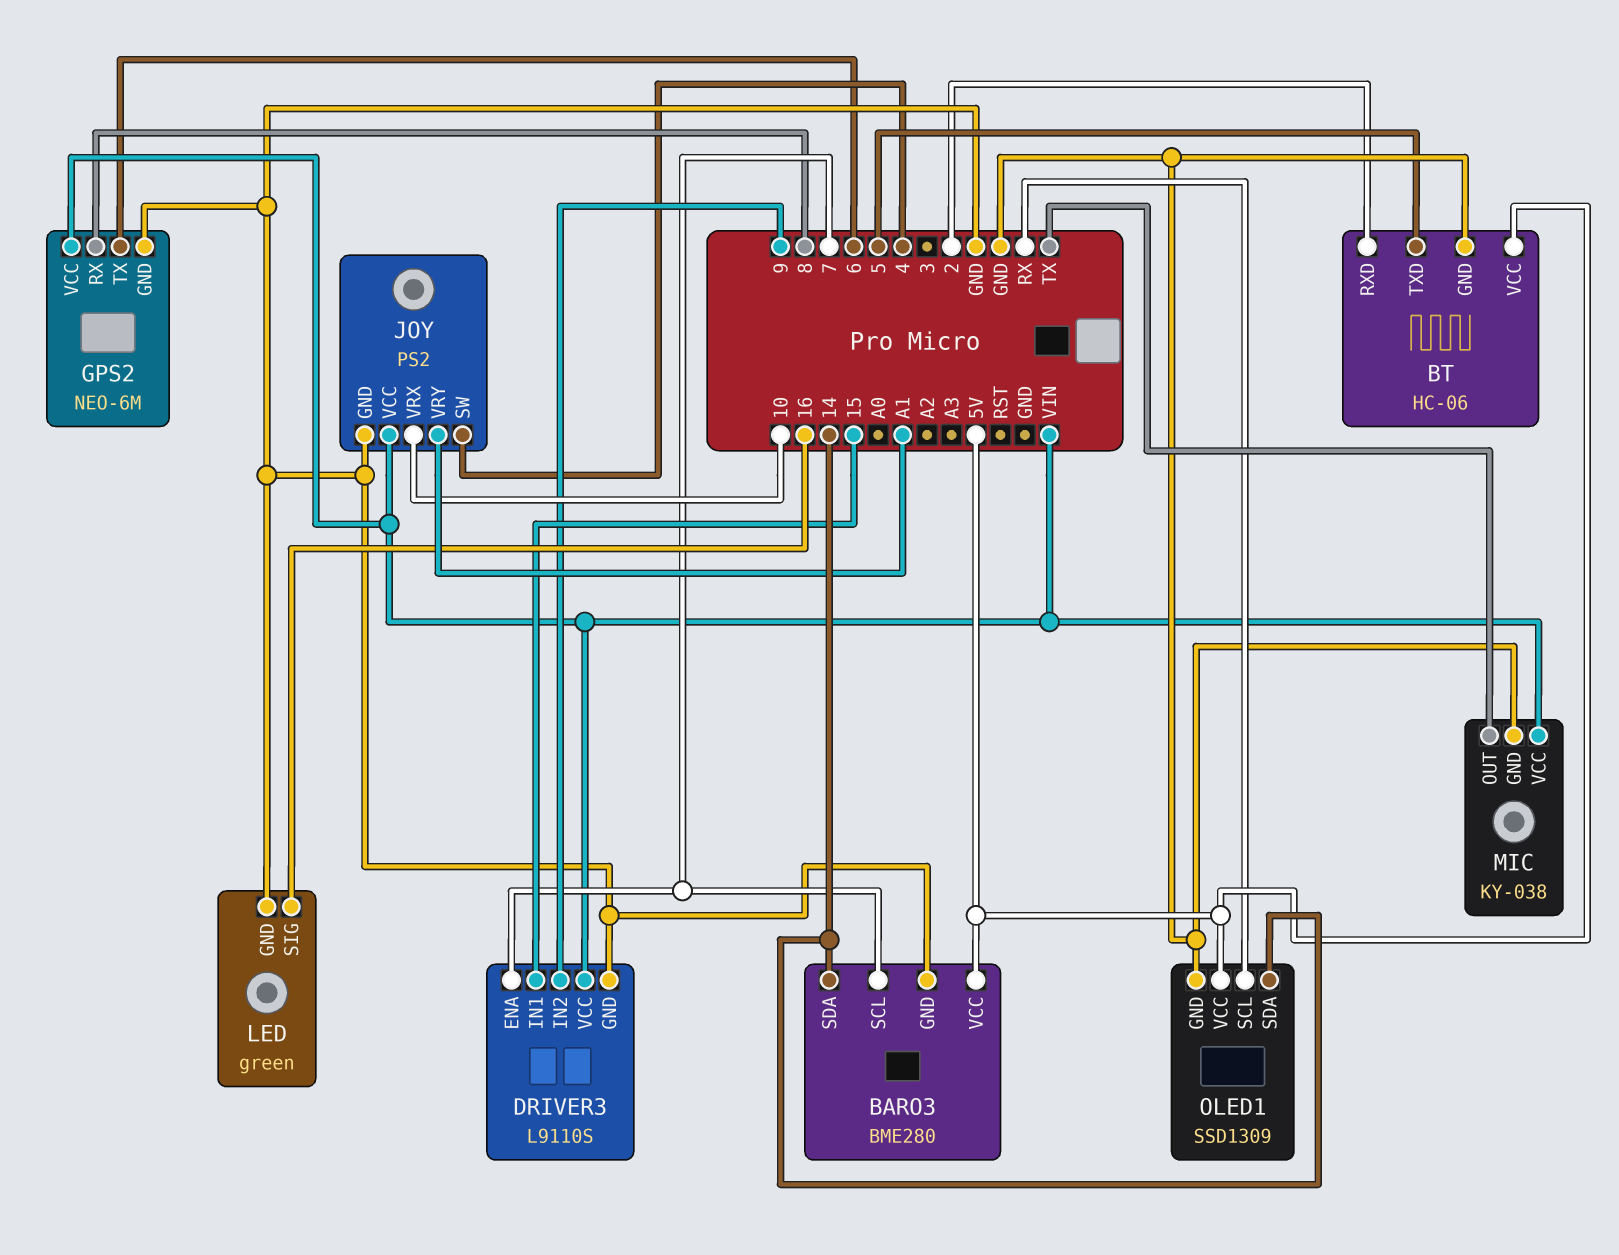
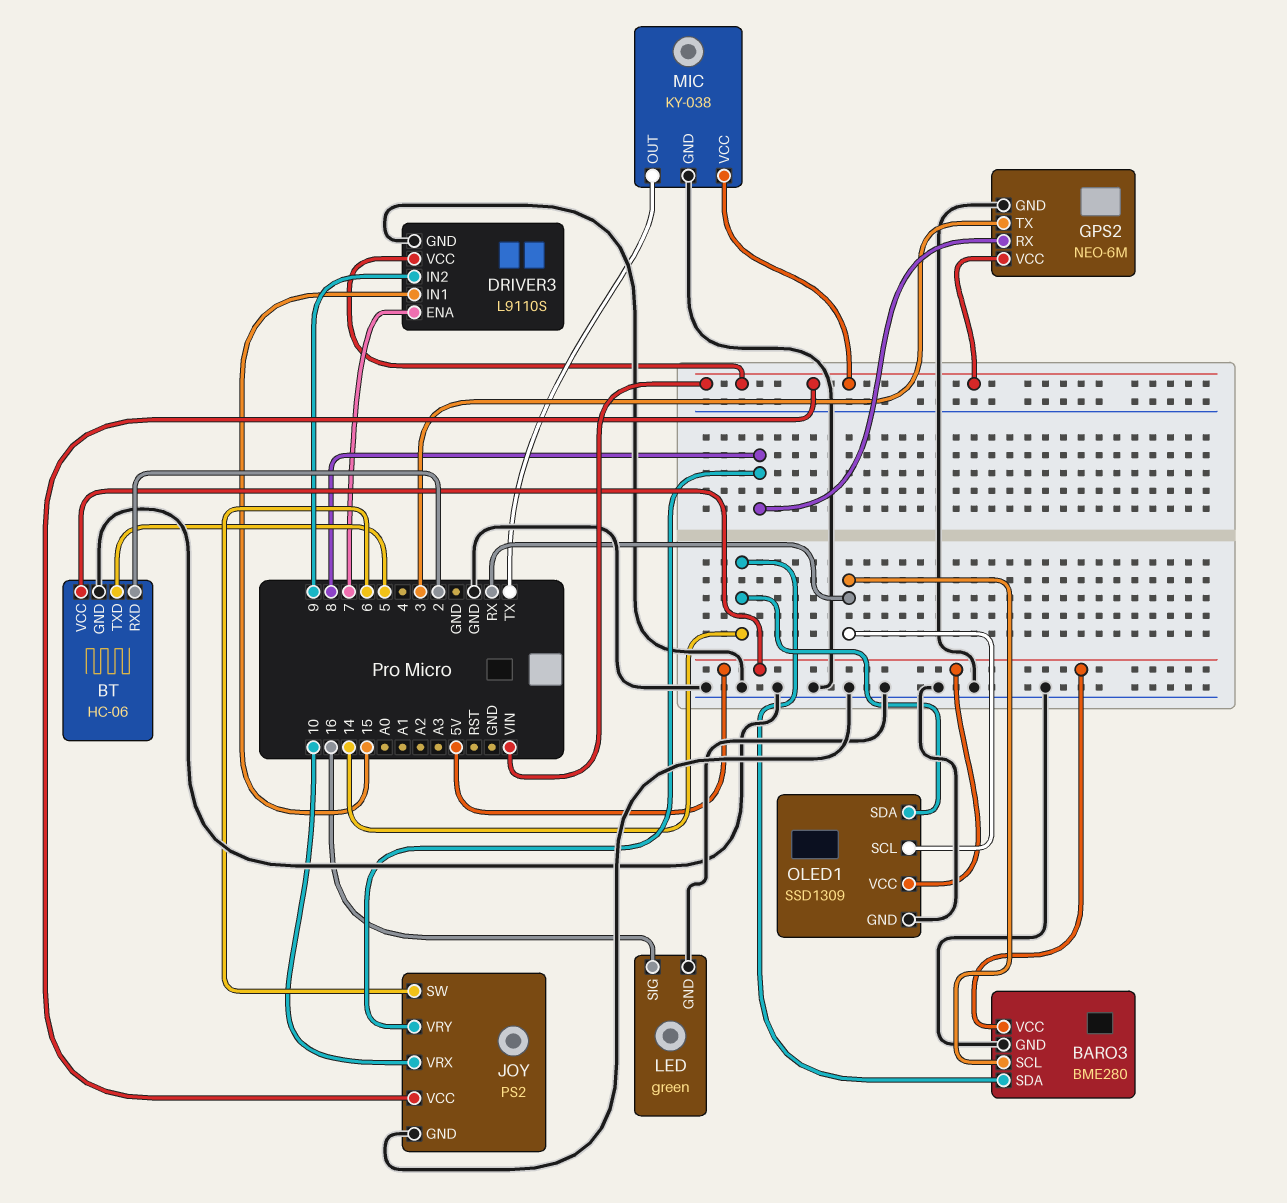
BARO3 pin SCL: 7 -> RX
GPS2 pin TX: 6 -> 3
JOY pin SW: 4 -> 6
JOY pin VRY: A1 -> 8

